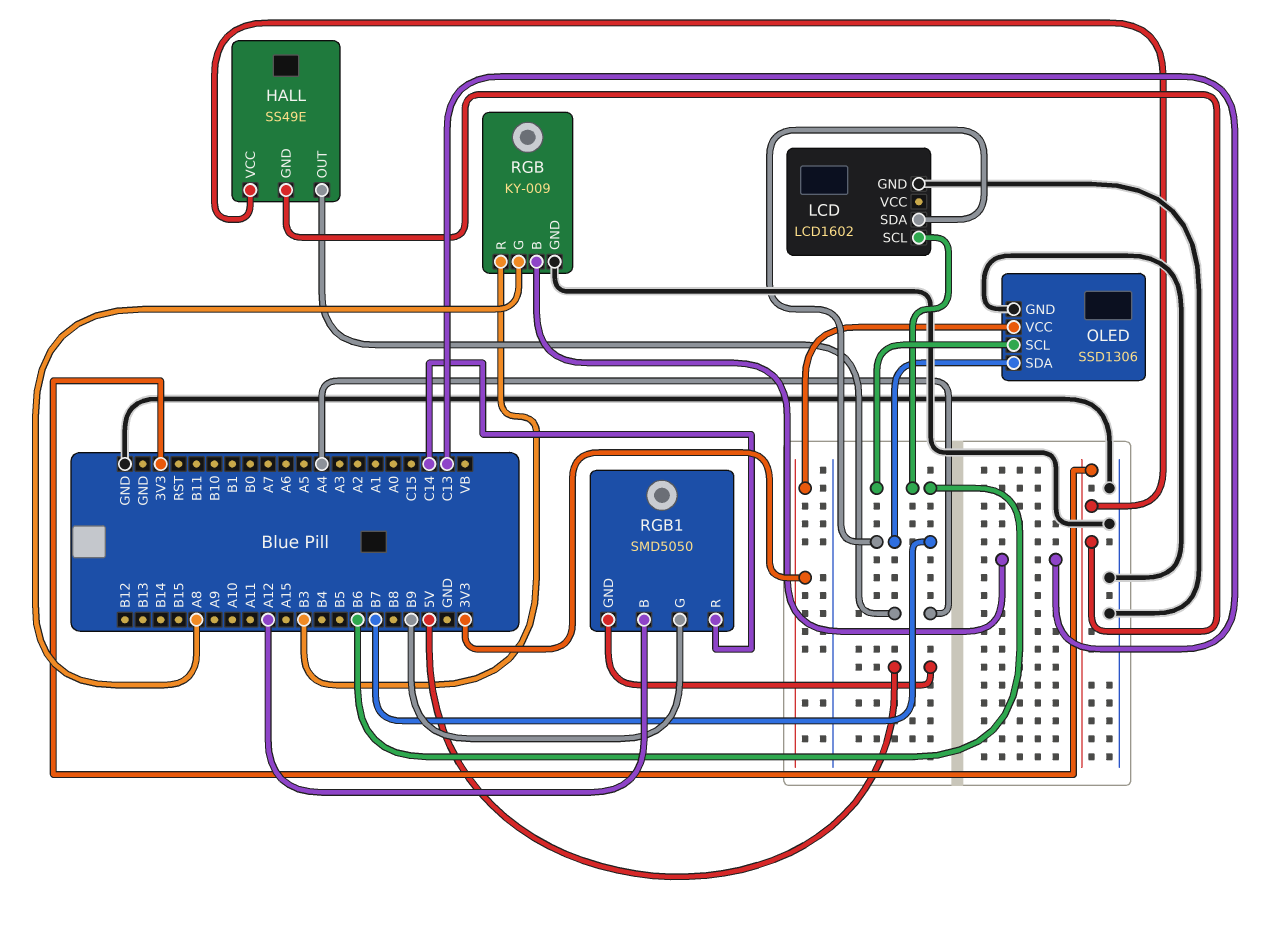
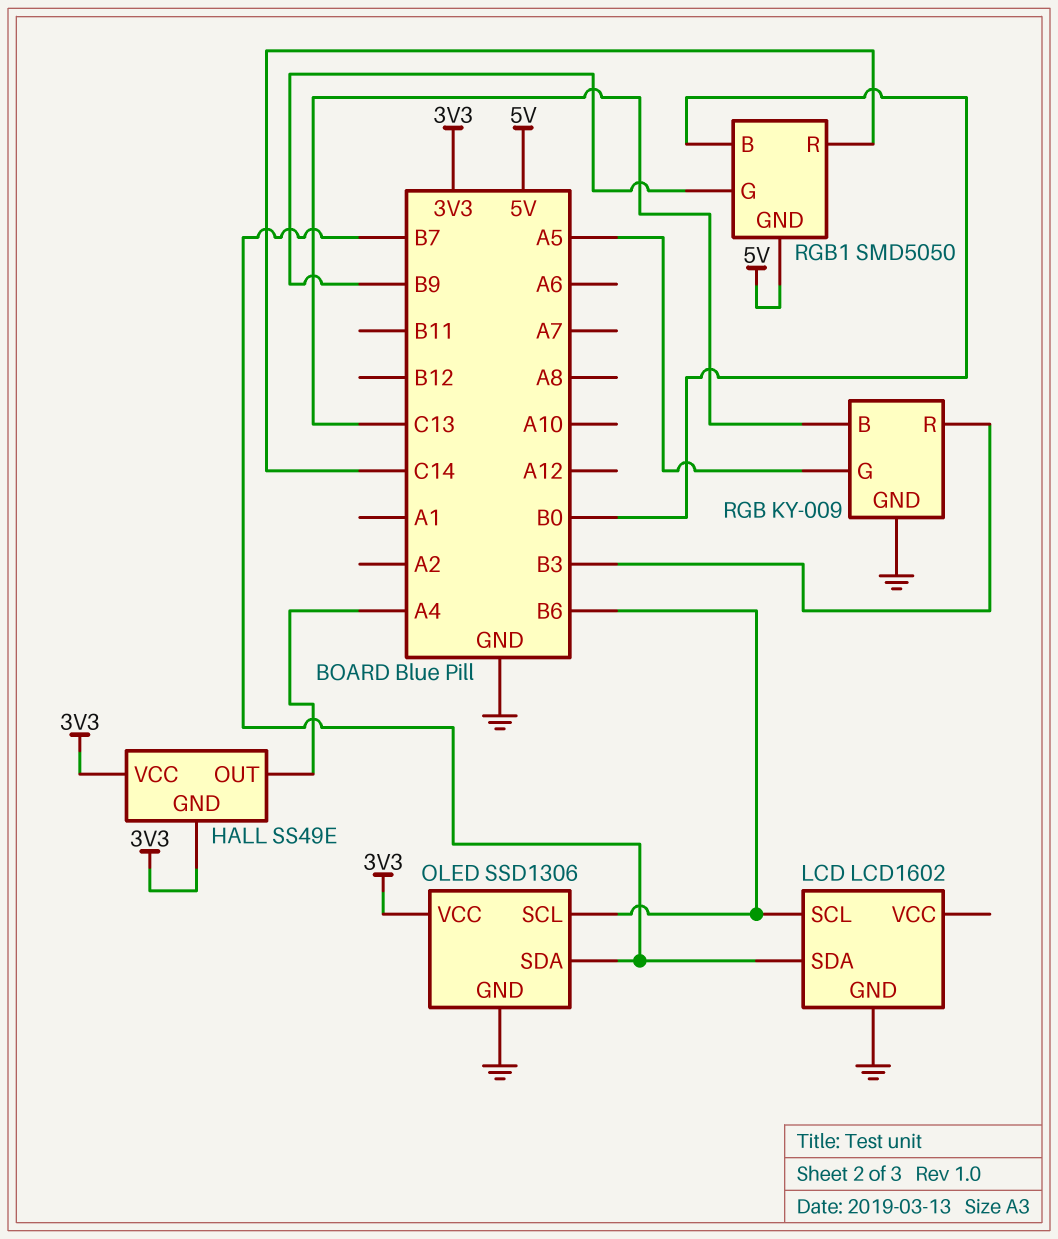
RGB pin G: A8 -> A5
RGB1 pin B: A12 -> B0

